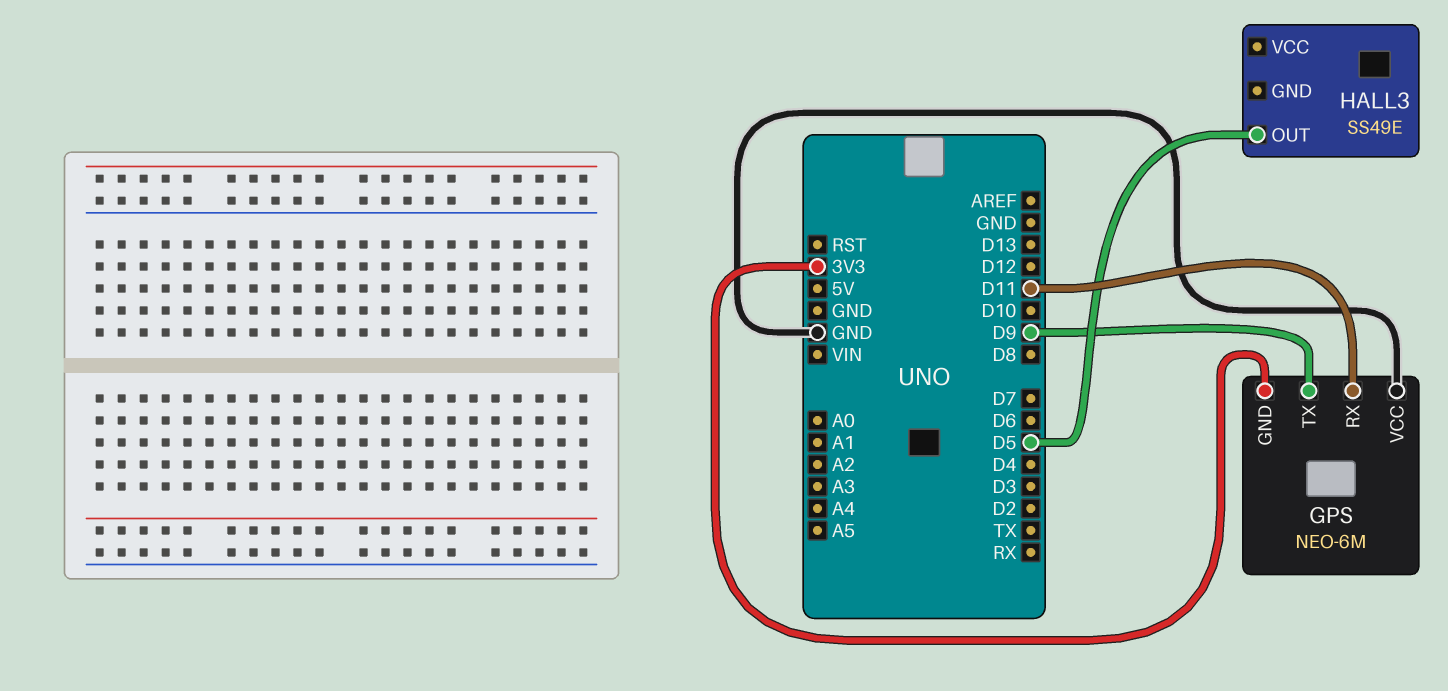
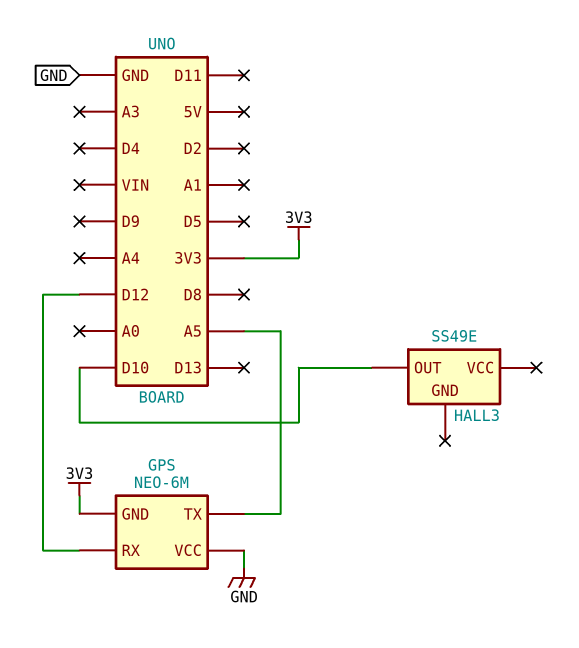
GPS pin RX: D11 -> D12
GPS pin TX: D9 -> A5
HALL3 pin OUT: D5 -> D10

